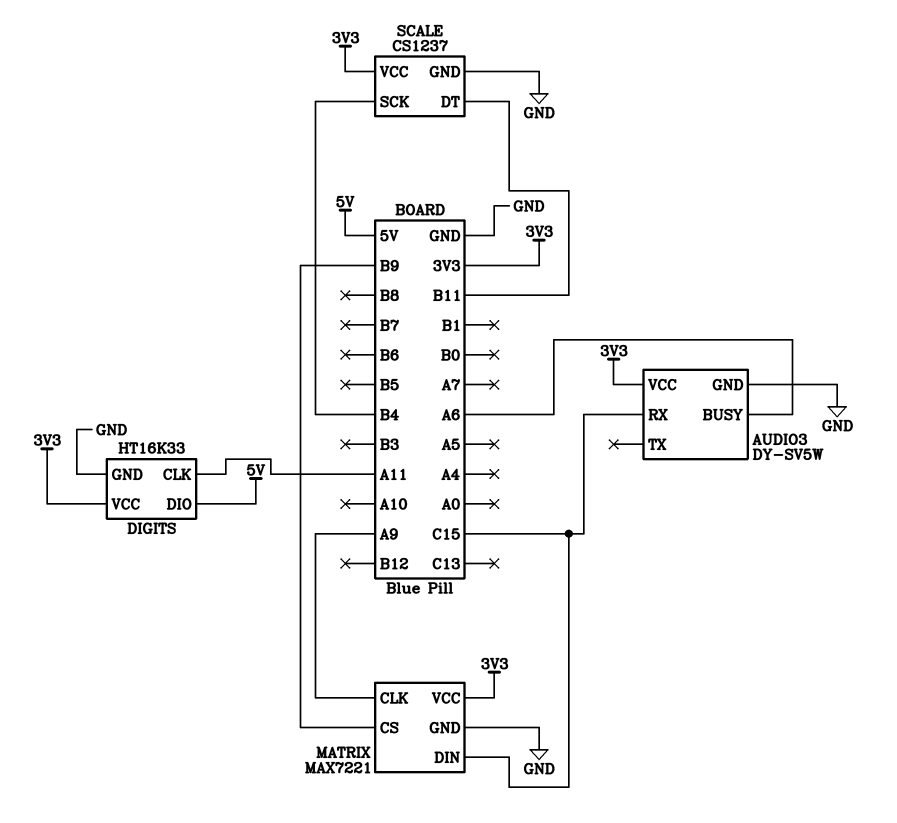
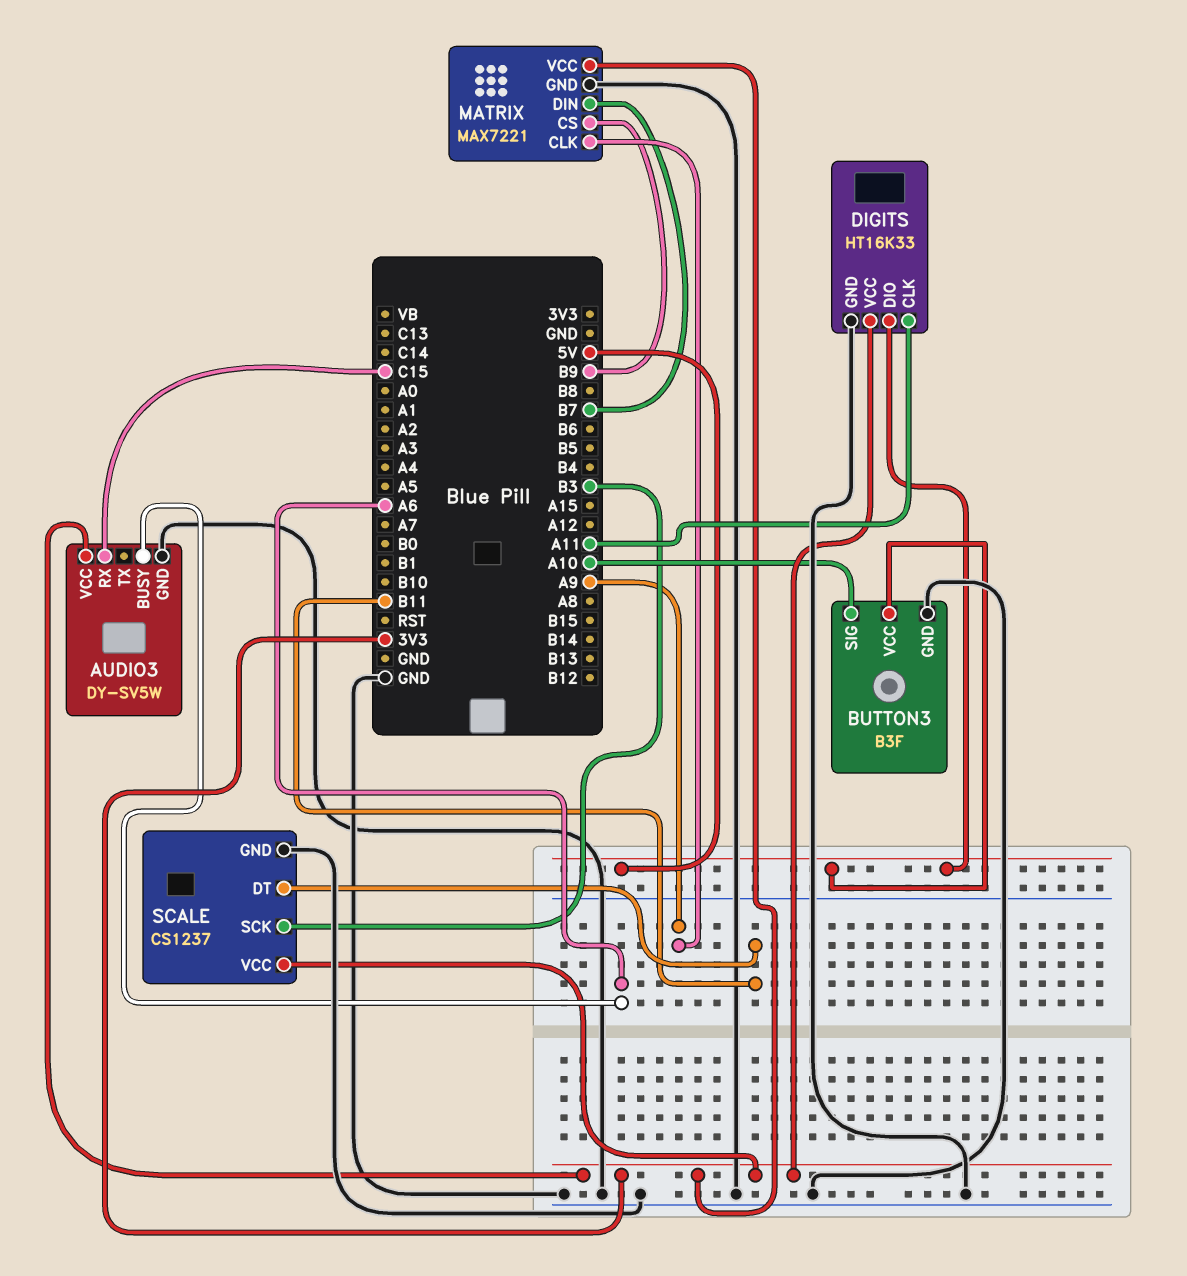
BUTTON3: none -> B3F
BUTTON3 pin GND: none -> GND
BUTTON3 pin SIG: none -> A10
BUTTON3 pin VCC: none -> 5V
MATRIX pin DIN: C15 -> B7
SCALE pin SCK: B4 -> B3

